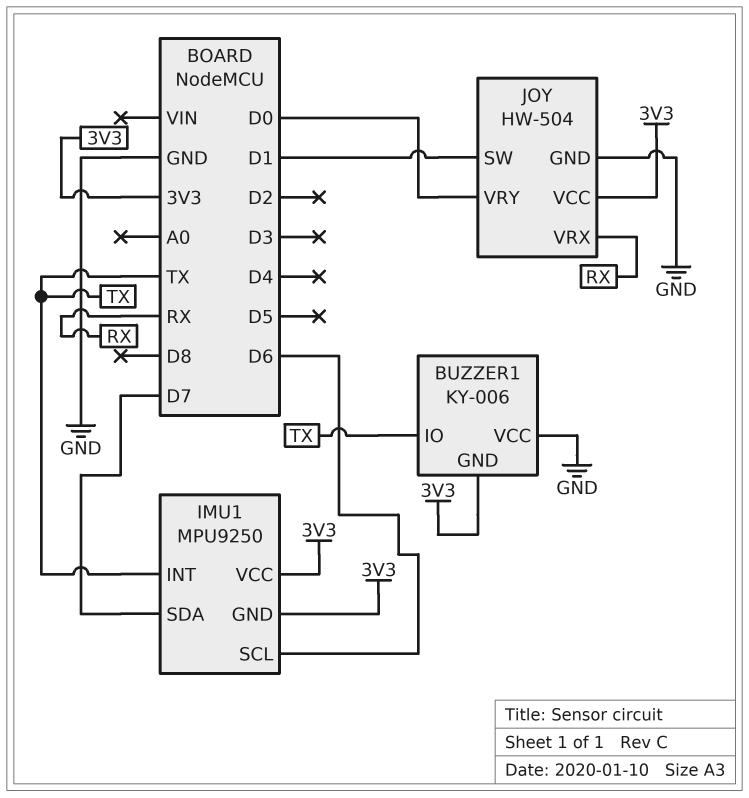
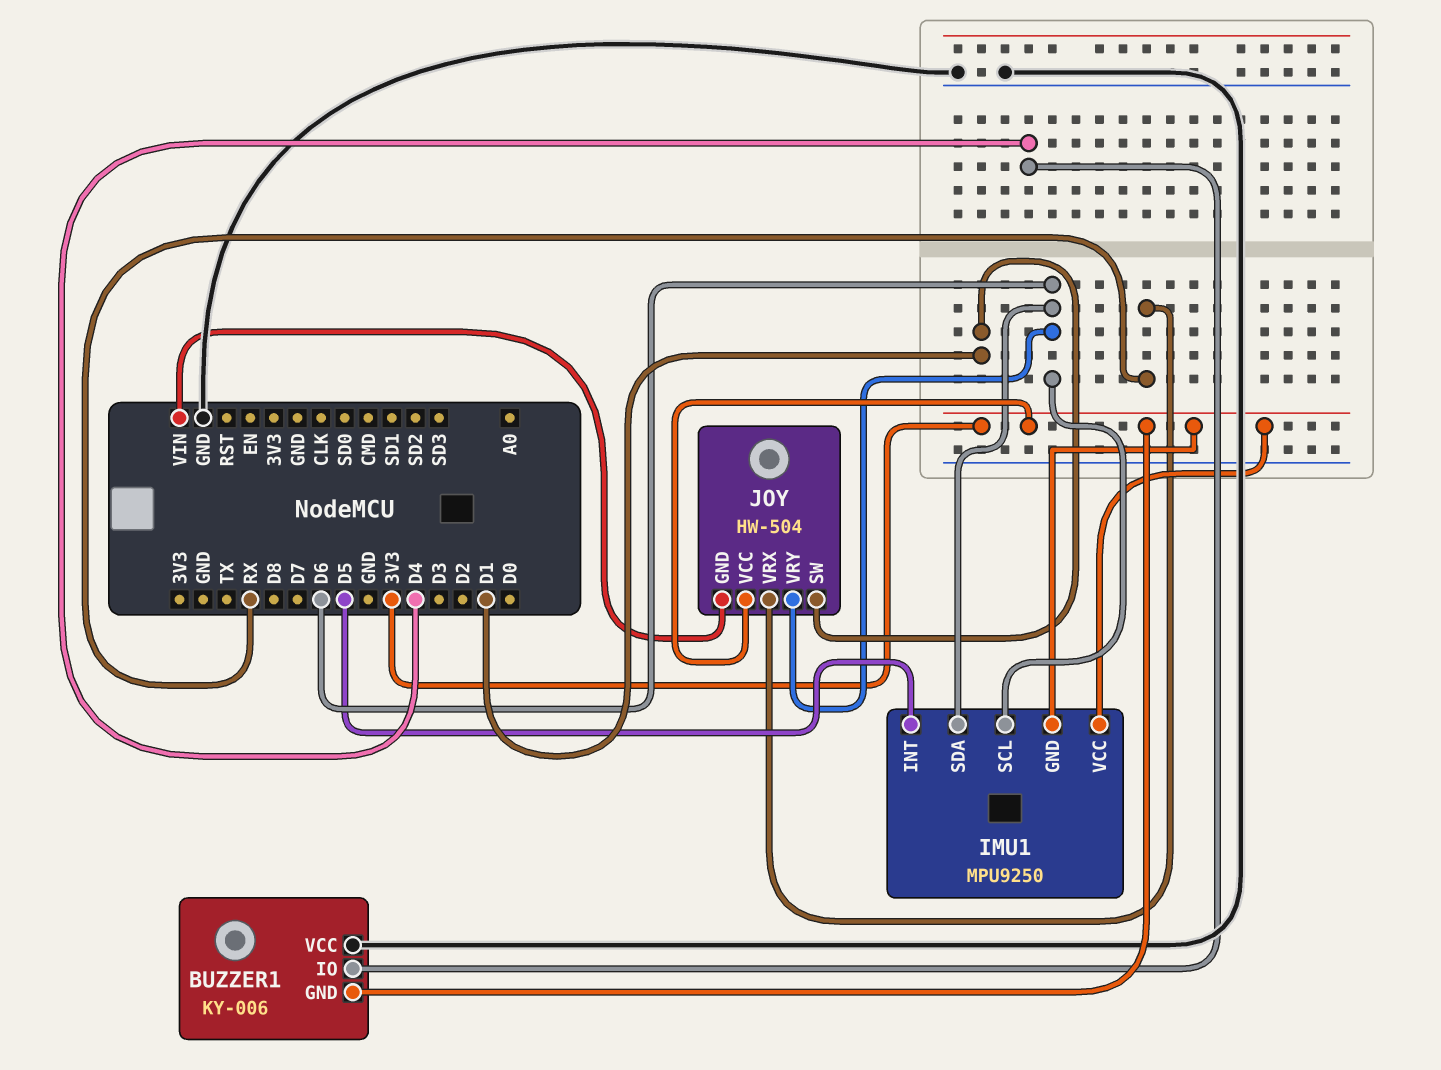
BUZZER1 pin IO: TX -> D4
IMU1 pin INT: TX -> D5
IMU1 pin SDA: D7 -> D6
JOY pin GND: GND -> VIN
JOY pin VRY: D0 -> D6

